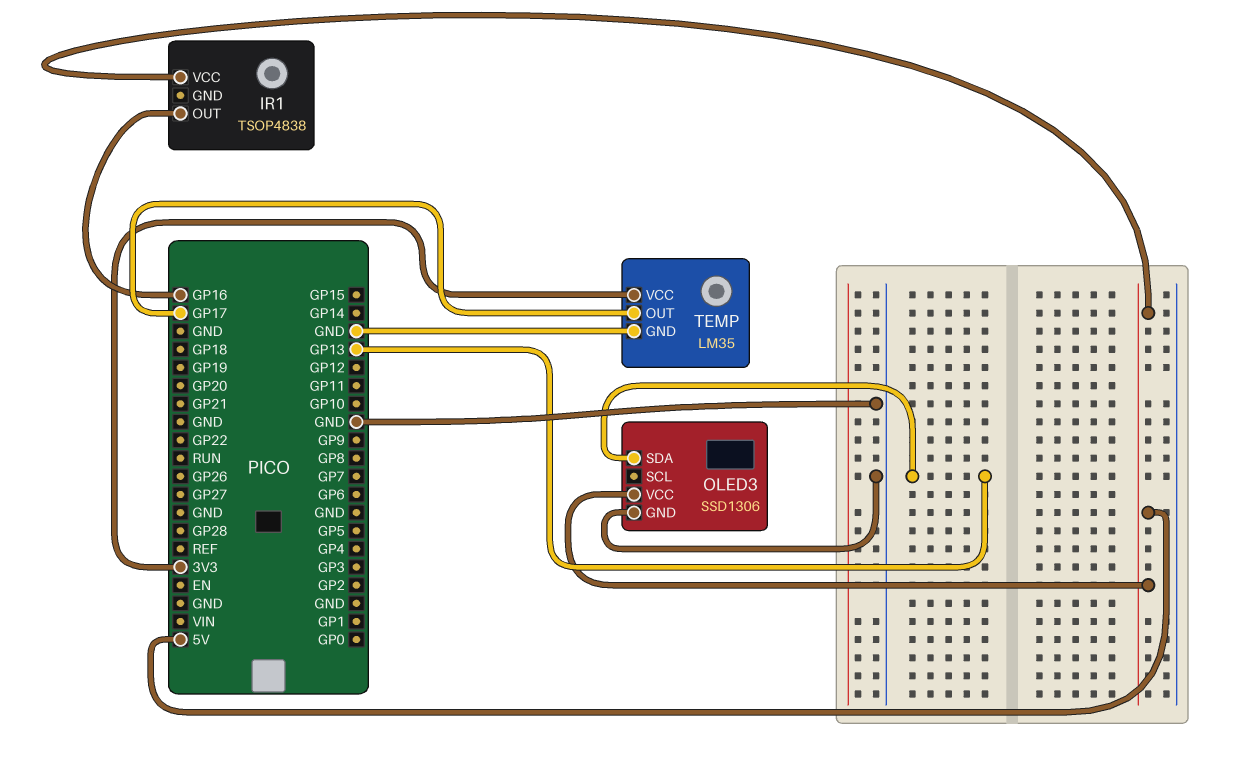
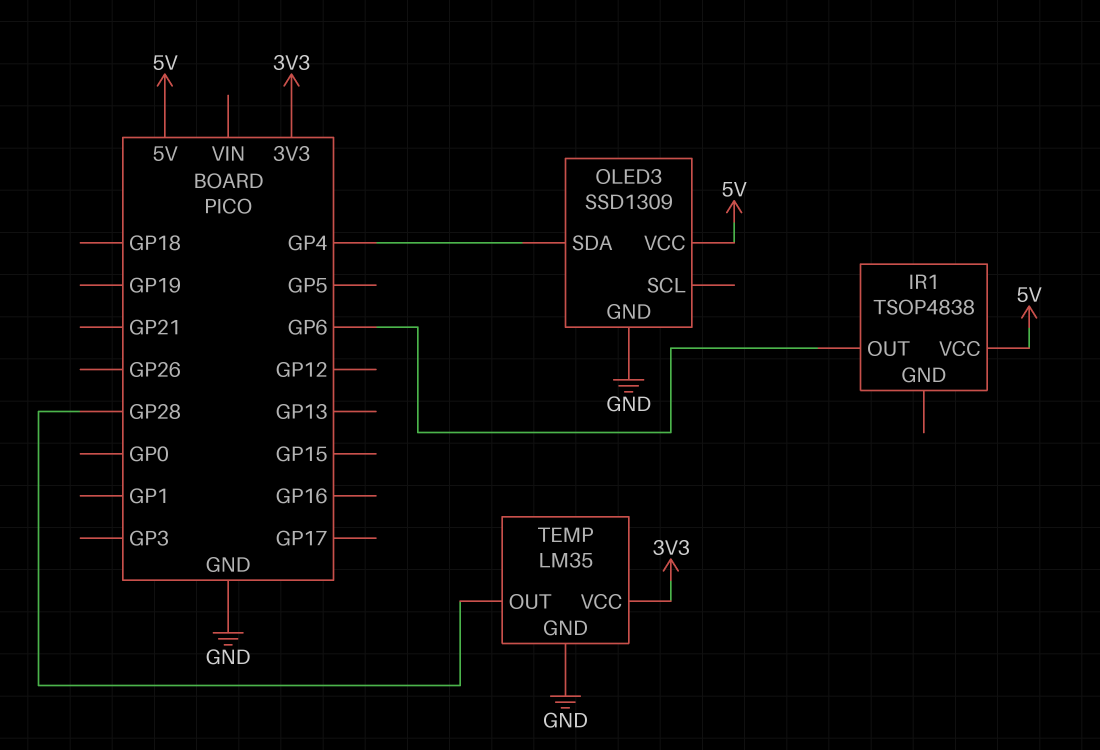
IR1 pin OUT: GP16 -> GP6
OLED3: SSD1306 -> SSD1309
OLED3 pin SDA: GP13 -> GP4
TEMP pin OUT: GP17 -> GP28

